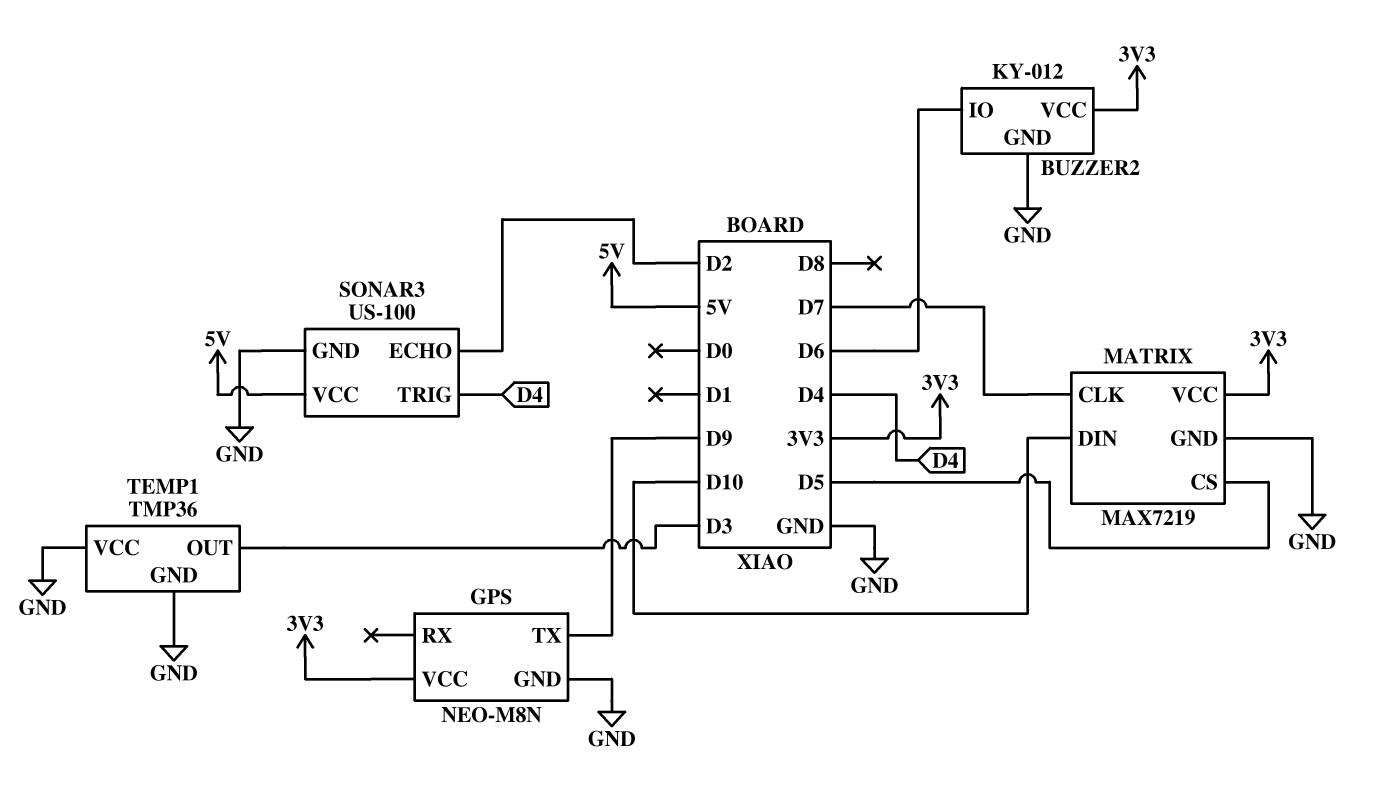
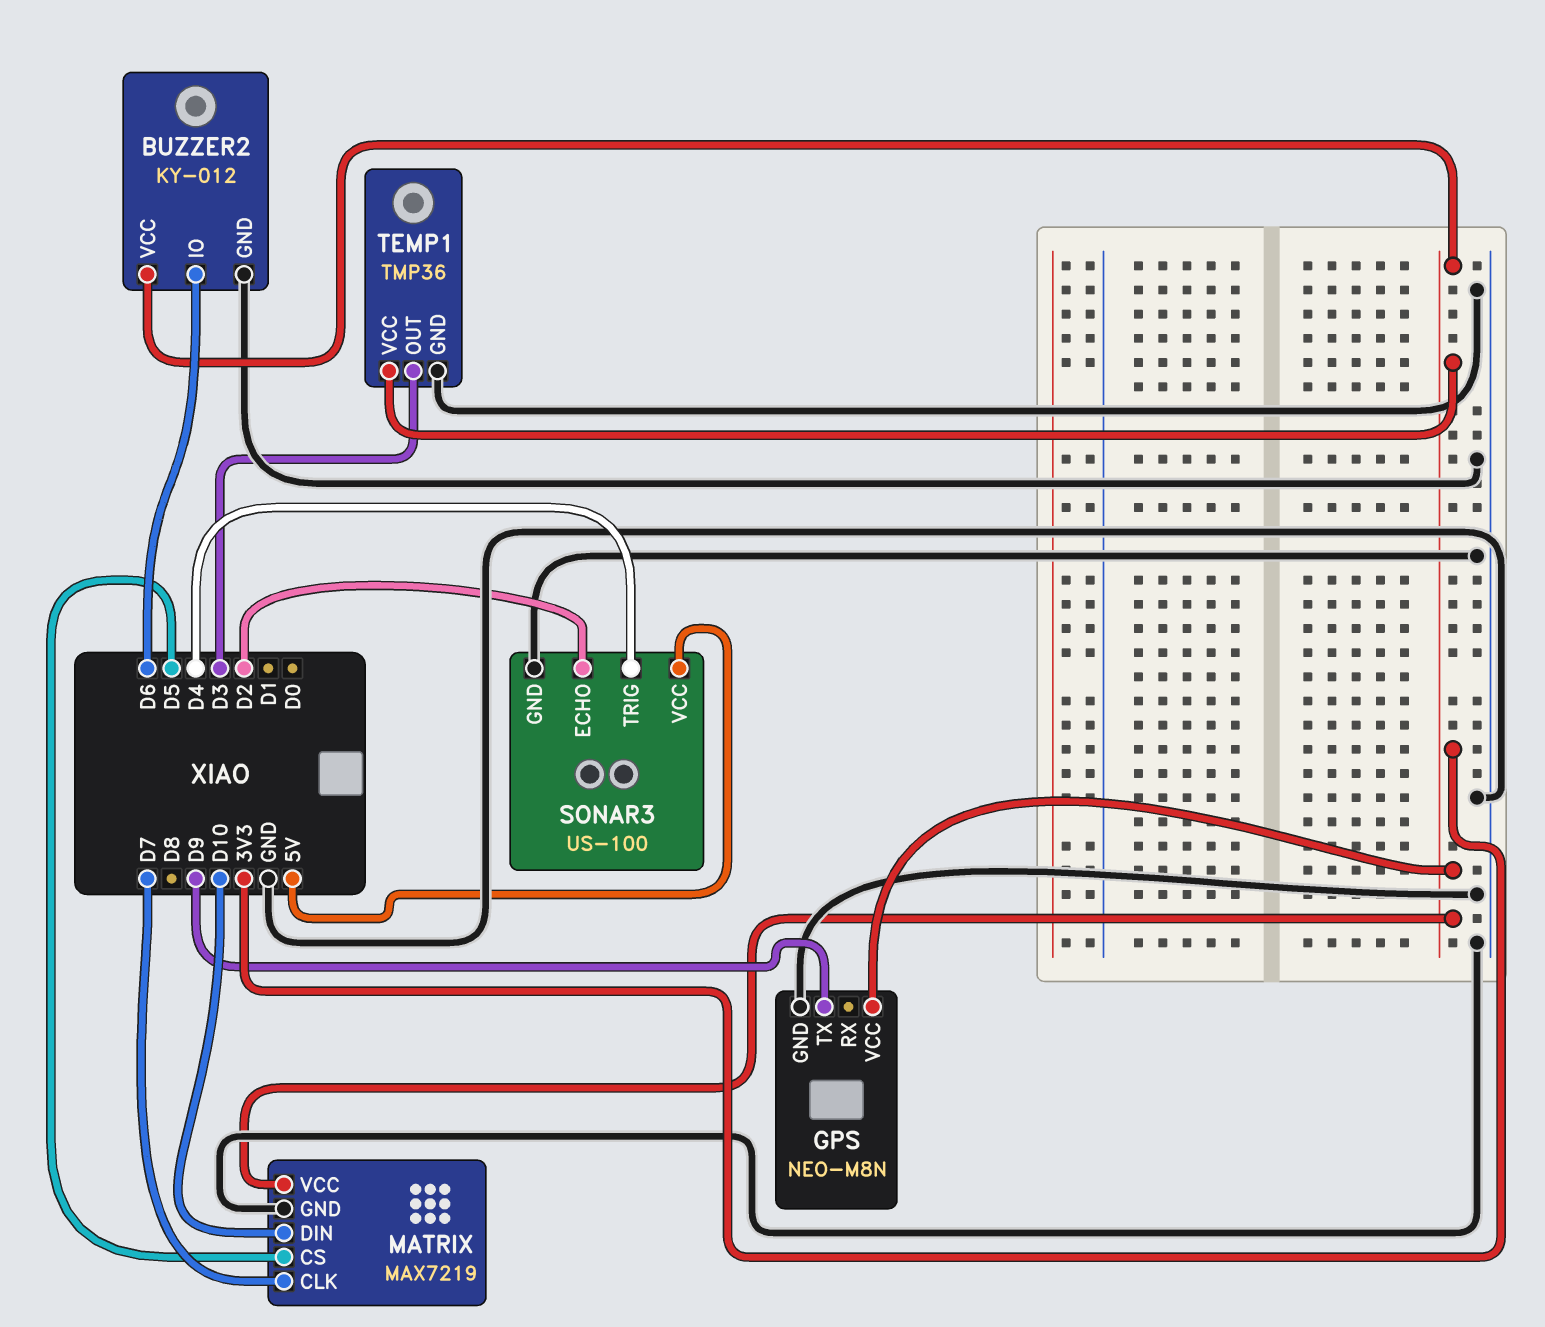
TEMP1 pin VCC: GND -> 3V3

